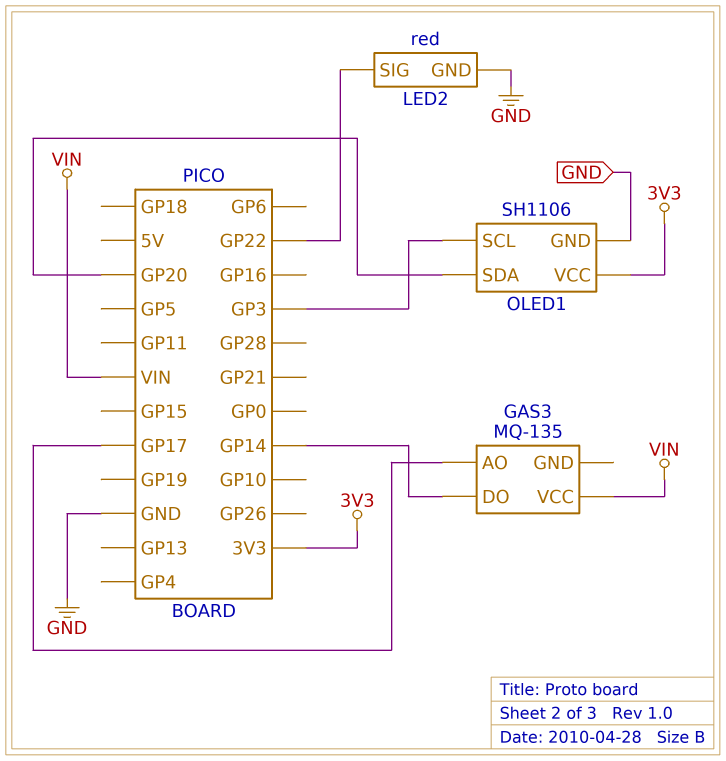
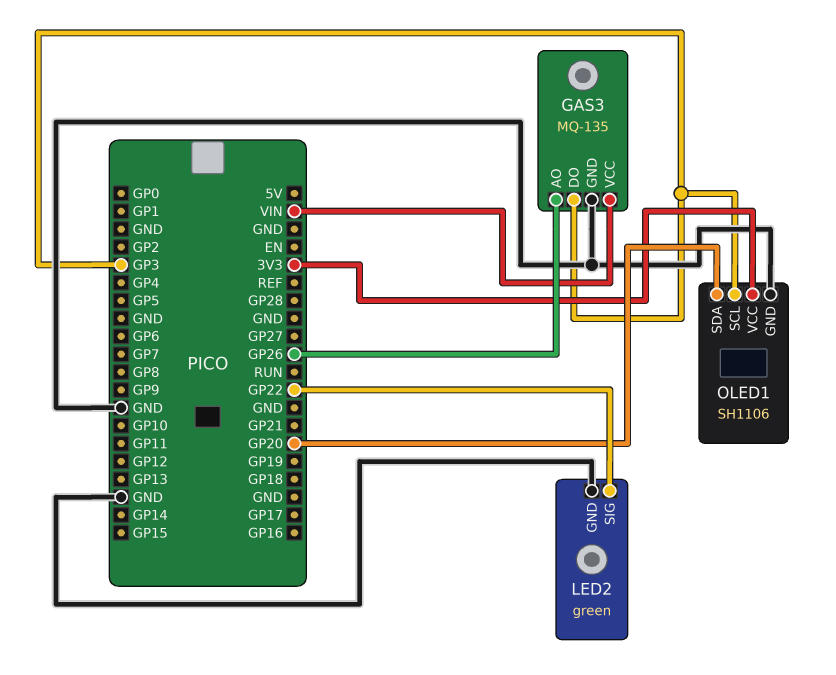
GAS3 pin AO: GP17 -> GP26
GAS3 pin DO: GP14 -> GP3
GAS3 pin GND: none -> GND
LED2: red -> green

